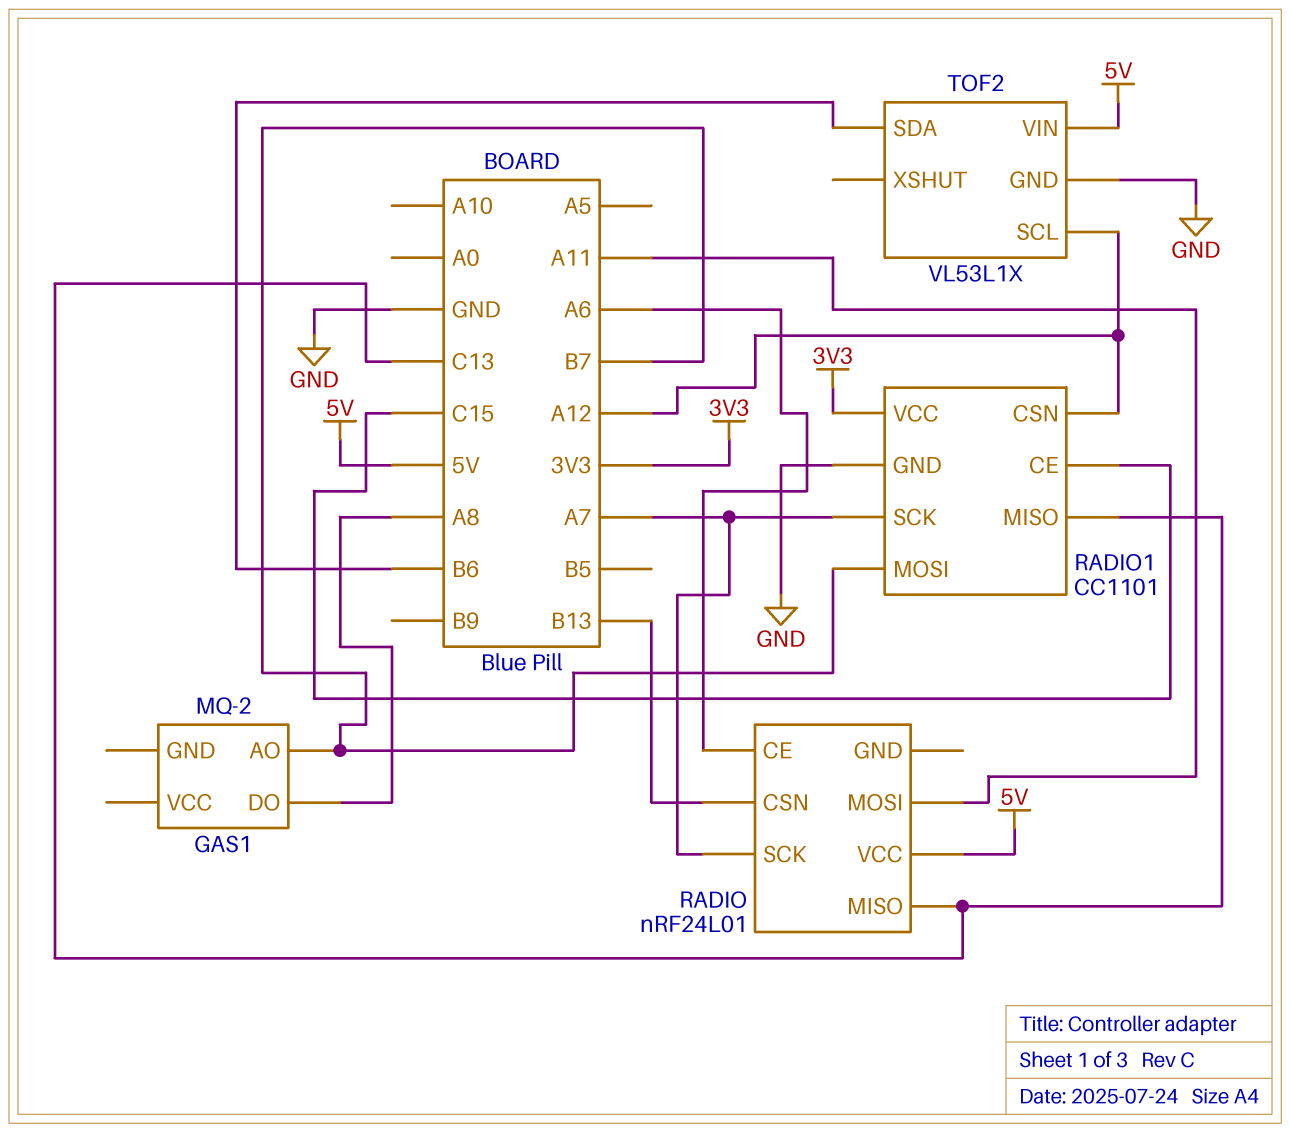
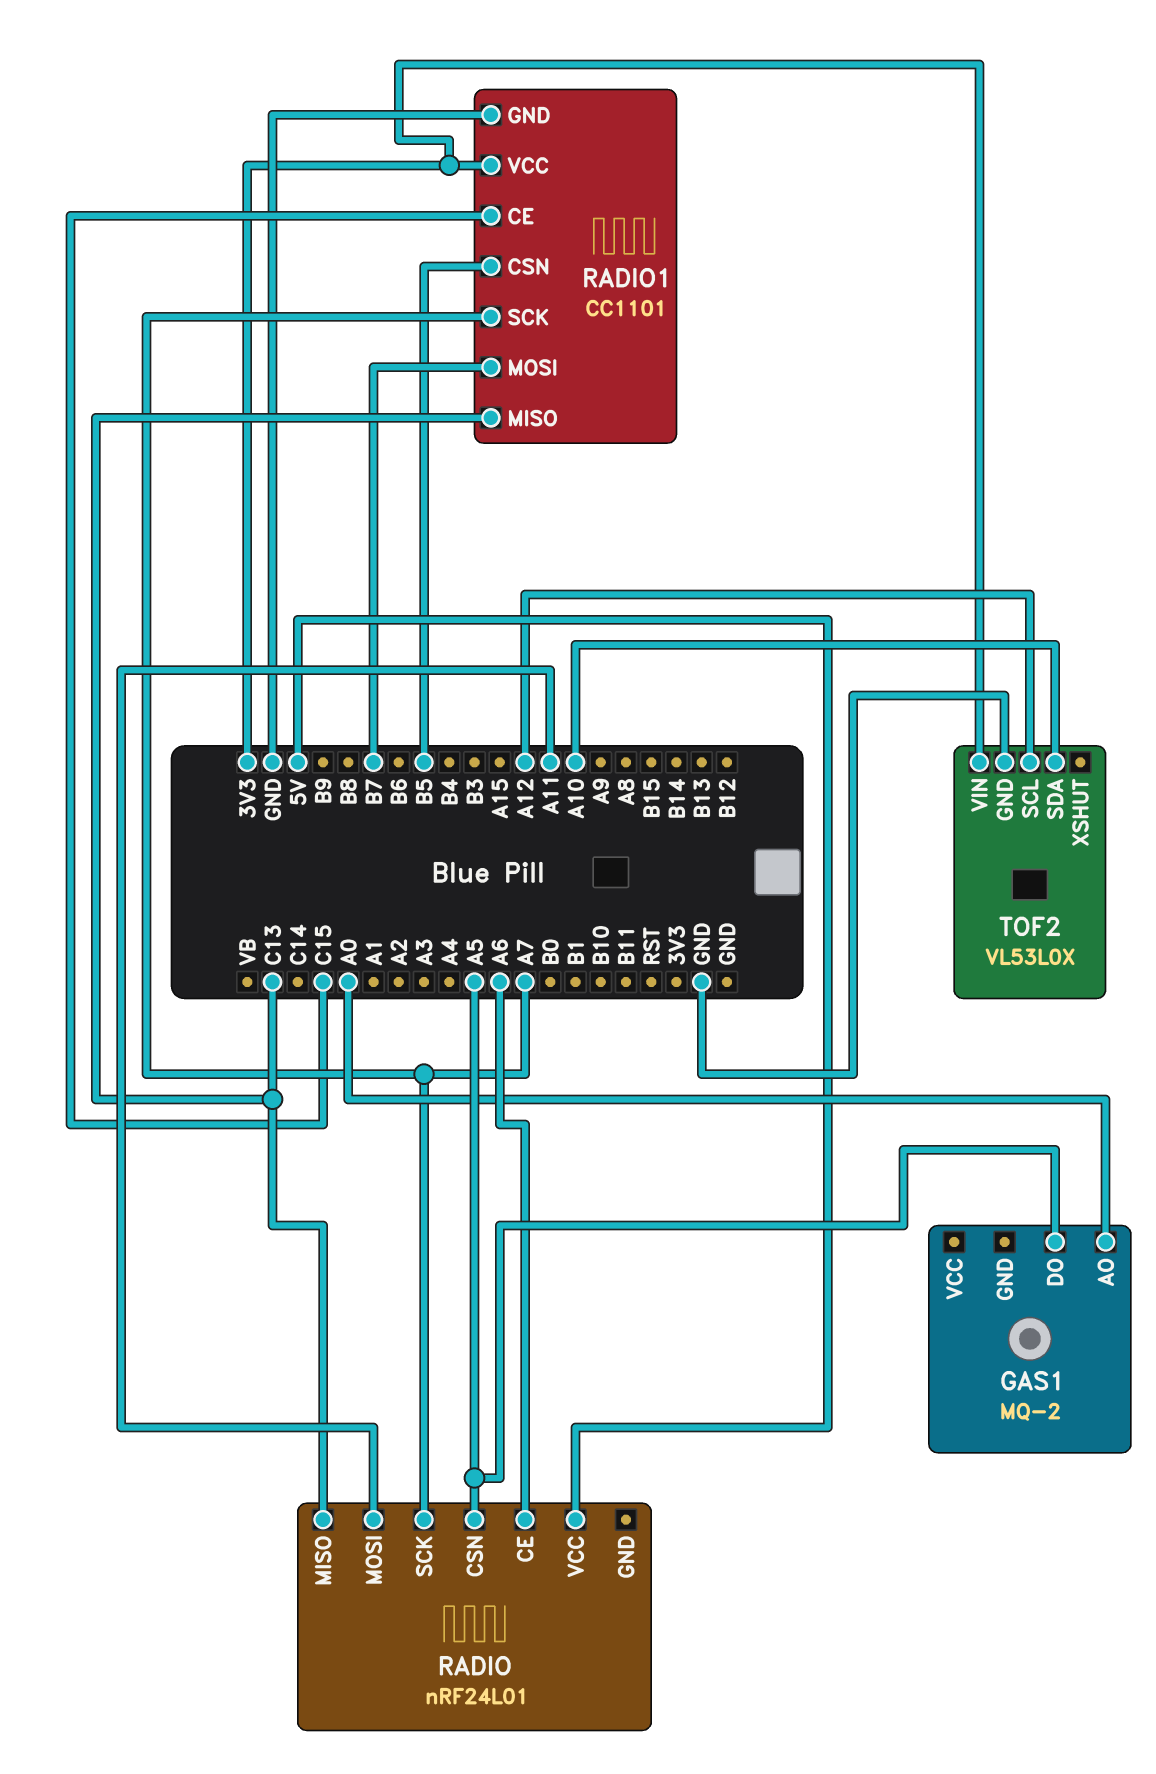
GAS1 pin AO: B7 -> A0
GAS1 pin DO: A8 -> A5
RADIO pin CSN: B13 -> A5
RADIO1 pin CSN: A12 -> B5
TOF2: VL53L1X -> VL53L0X
TOF2 pin SDA: B6 -> A10
TOF2 pin VIN: 5V -> 3V3

